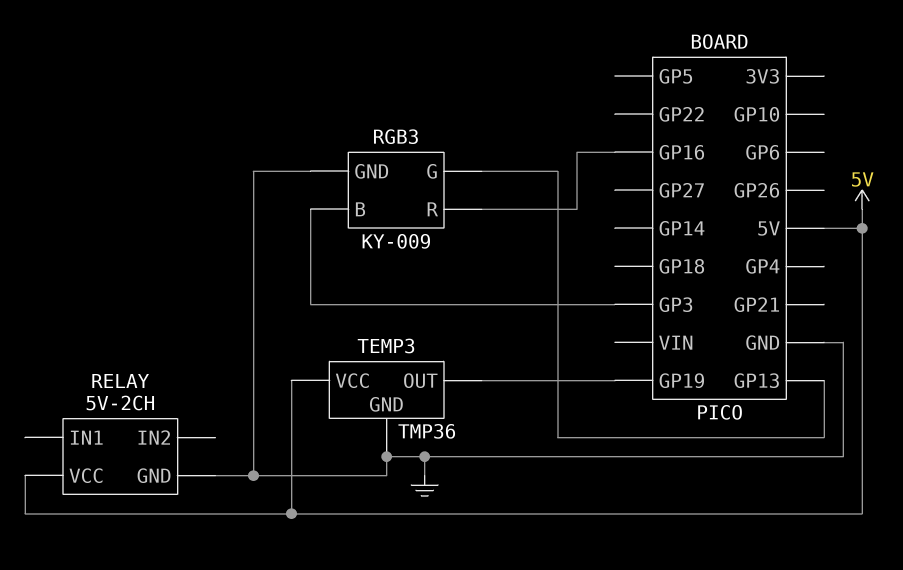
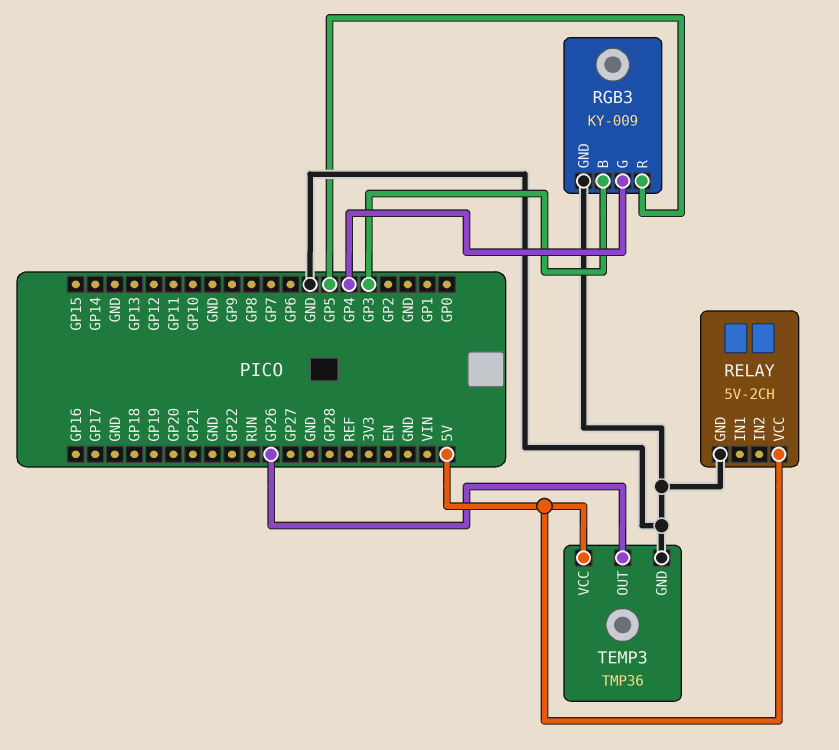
RGB3 pin G: GP13 -> GP4
RGB3 pin R: GP16 -> GP5
TEMP3 pin OUT: GP19 -> GP26

